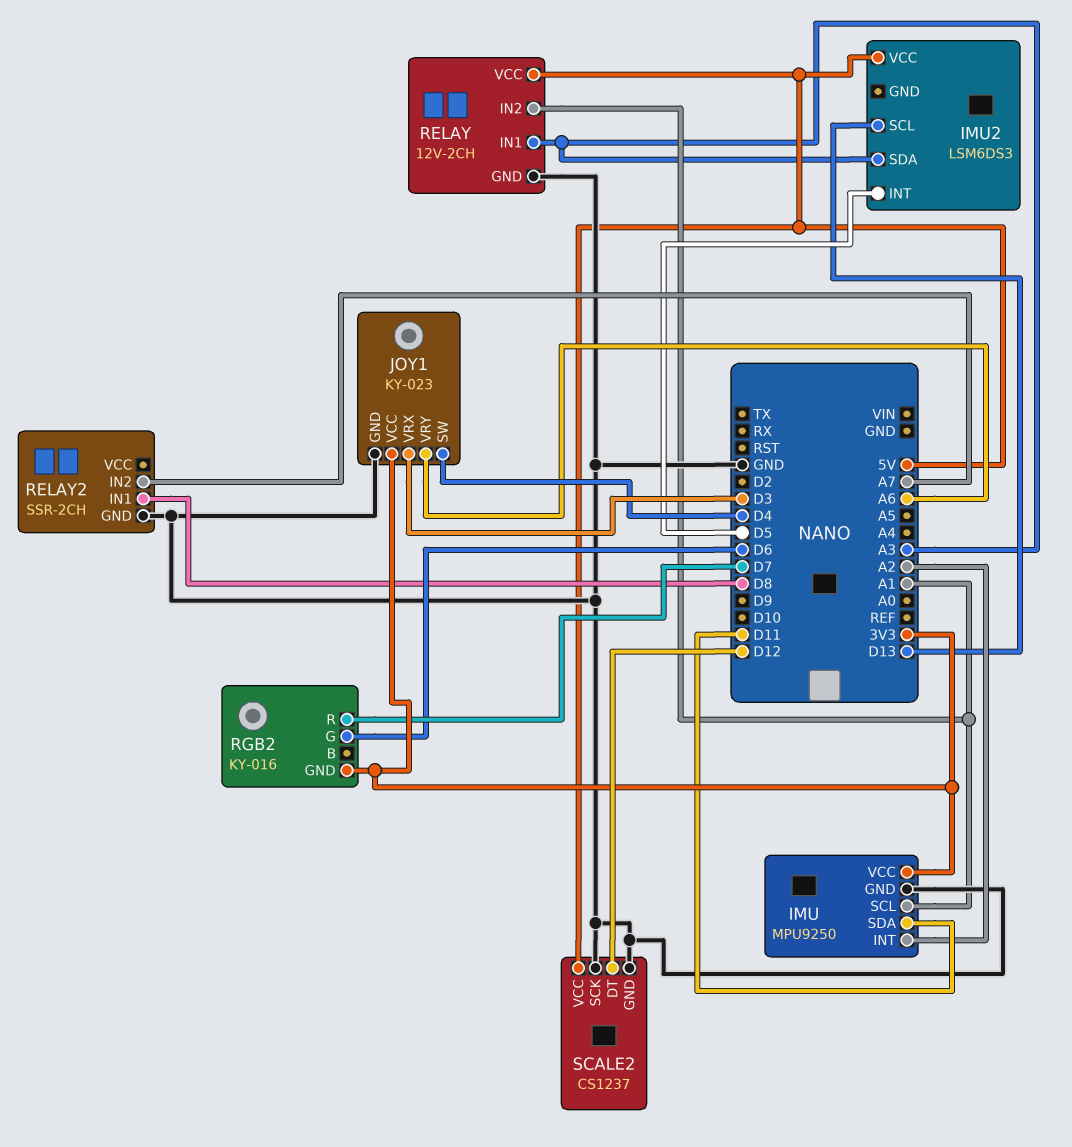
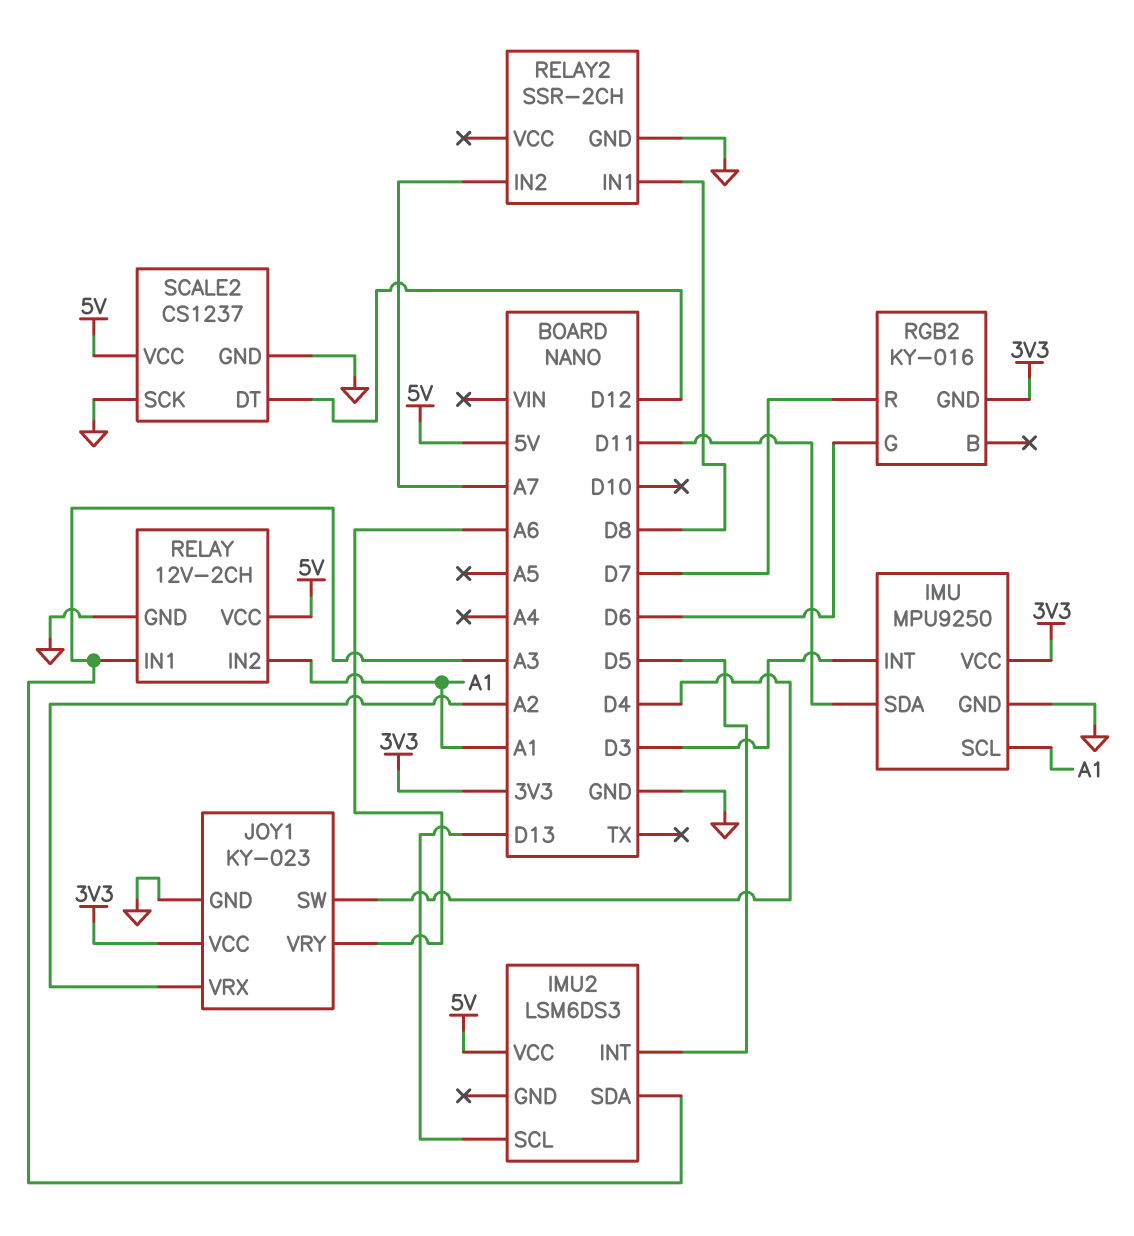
IMU pin INT: A2 -> D3
JOY1 pin VRX: D3 -> A2

